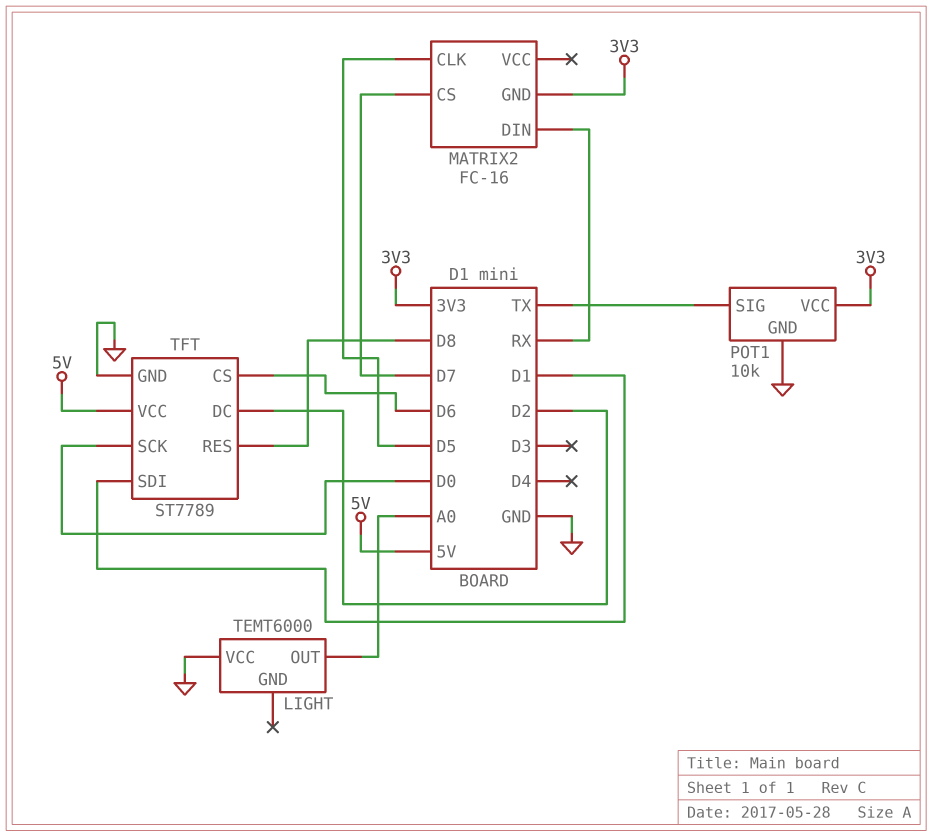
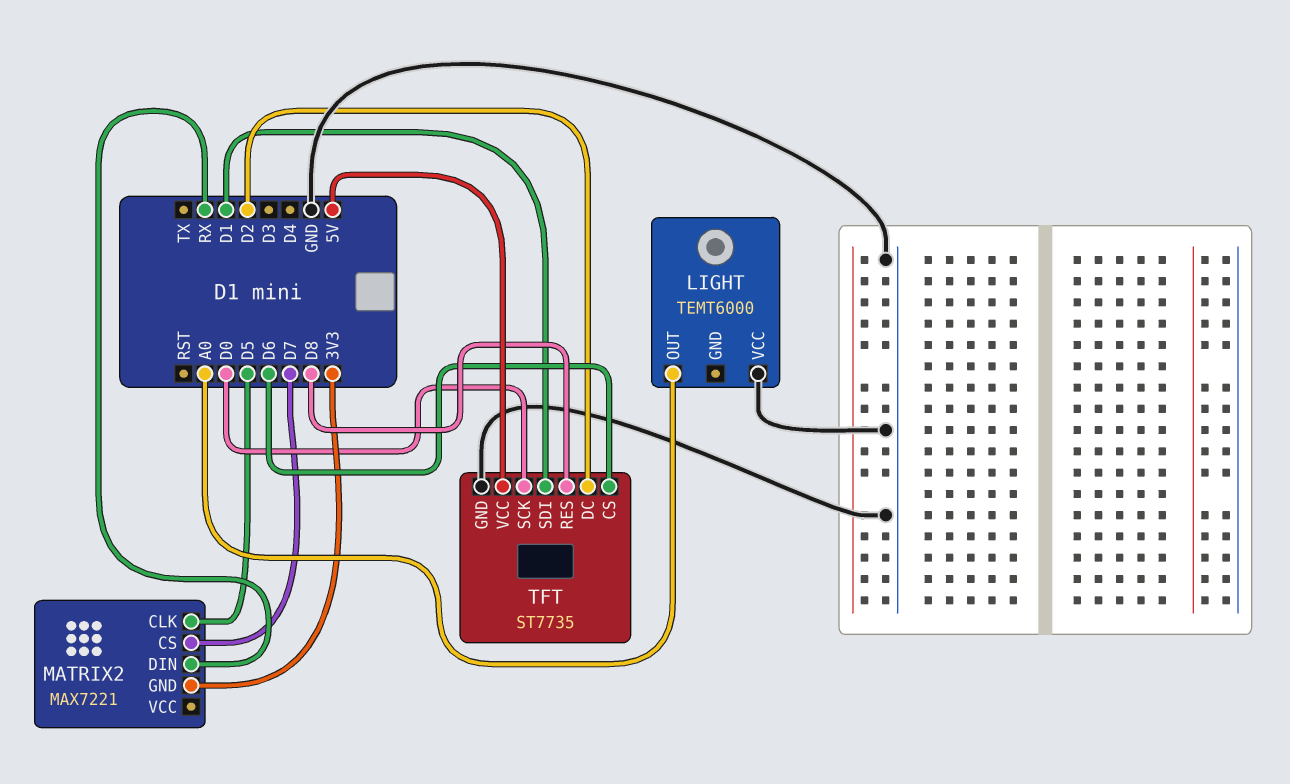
MATRIX2: FC-16 -> MAX7221
POT1: 10k -> none
POT1 pin GND: GND -> none
POT1 pin SIG: TX -> none
POT1 pin VCC: 3V3 -> none
TFT: ST7789 -> ST7735

